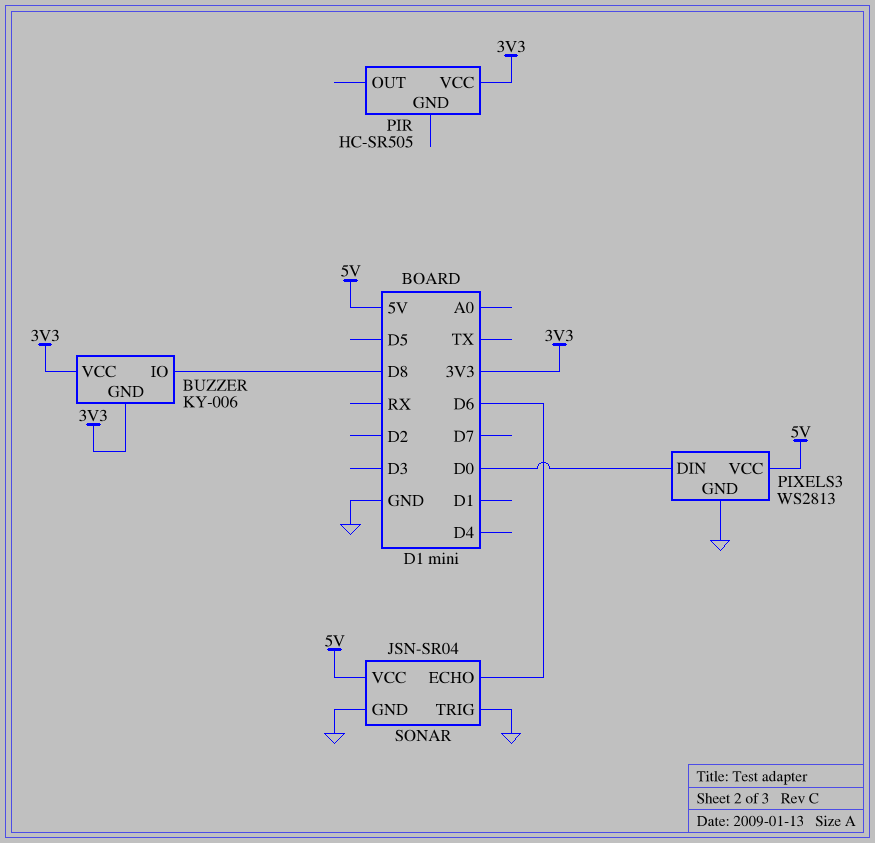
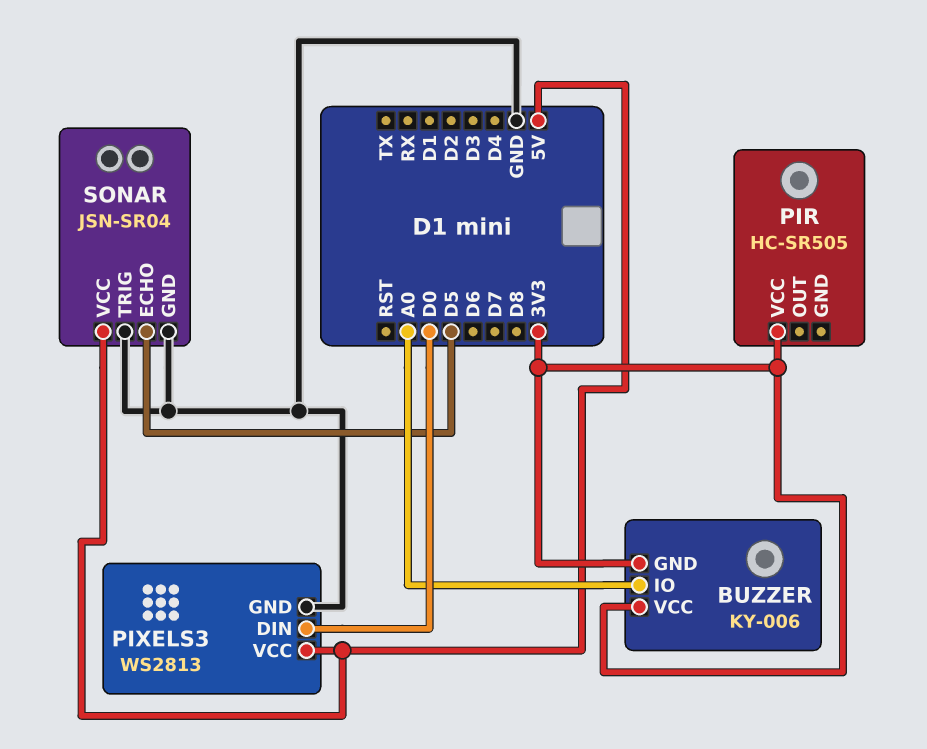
BUZZER pin IO: D8 -> A0
SONAR pin ECHO: D6 -> D5

